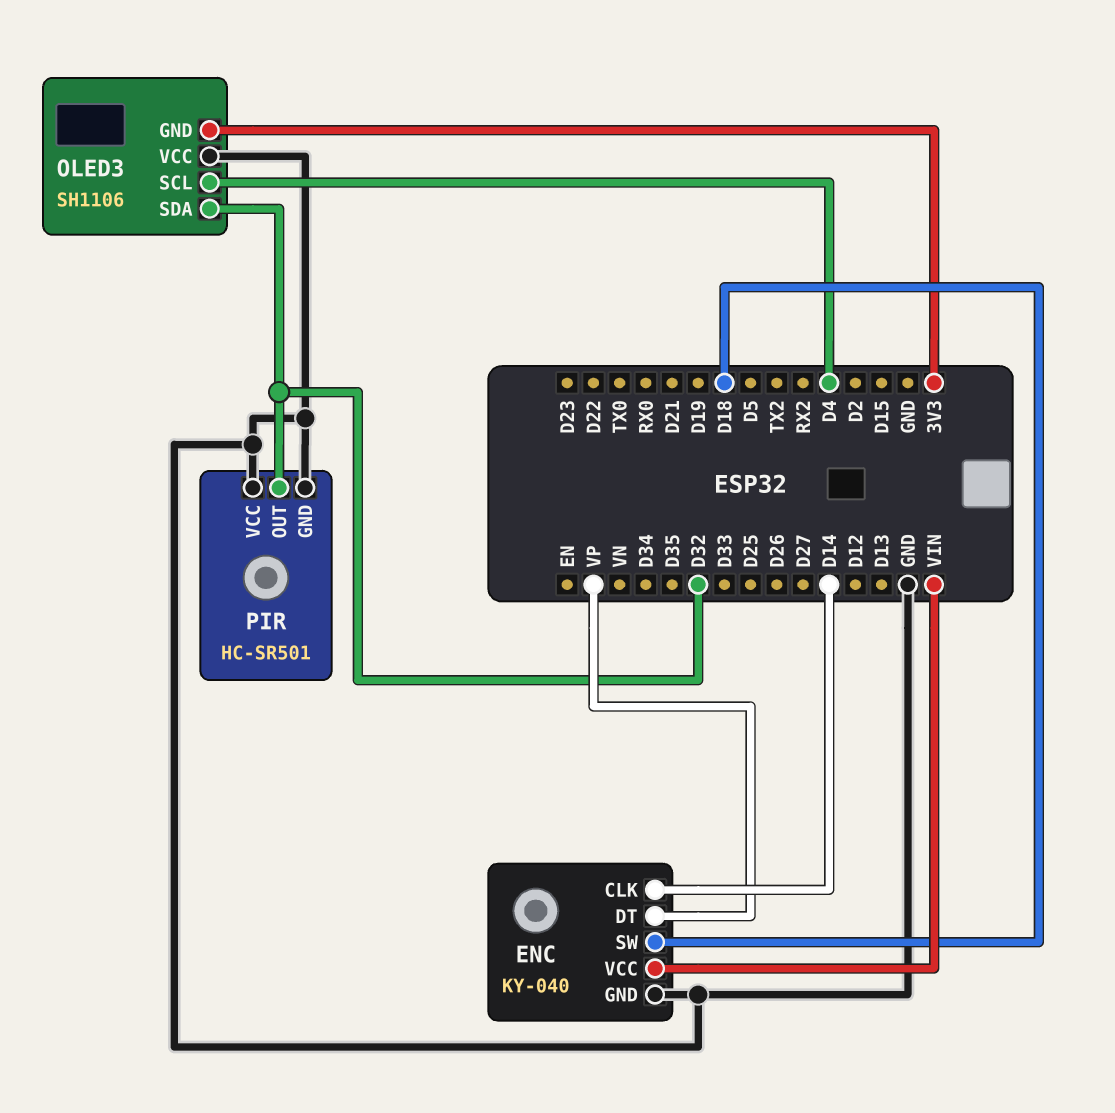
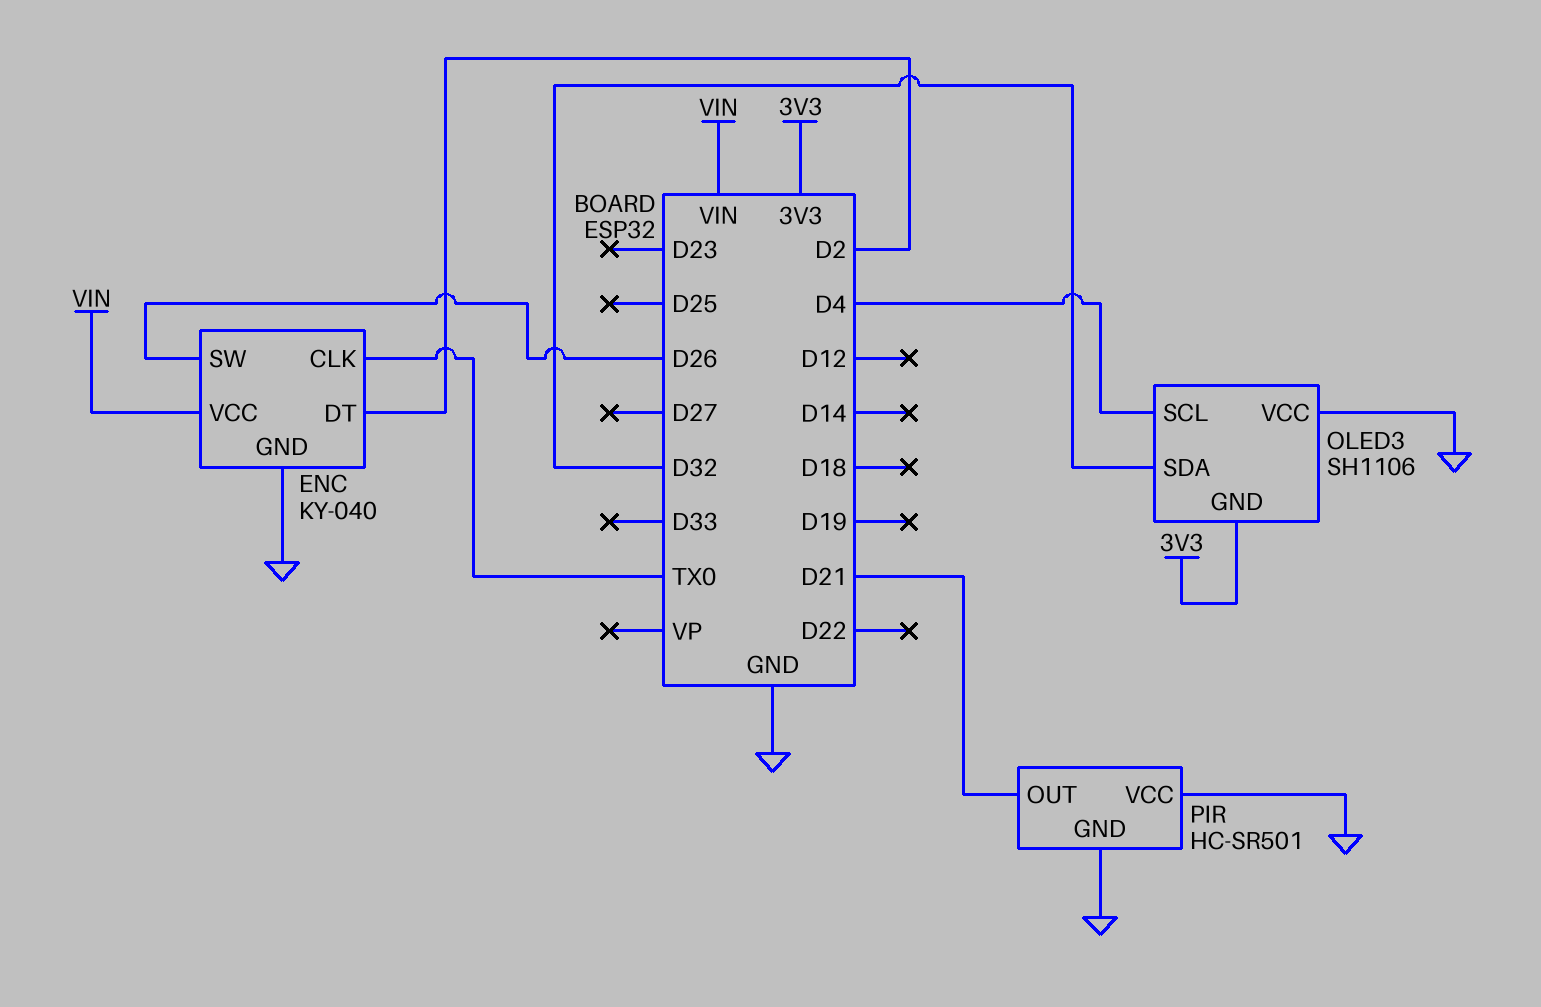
ENC pin CLK: D14 -> TX0
ENC pin DT: VP -> D2
ENC pin SW: D18 -> D26
PIR pin OUT: D32 -> D21

